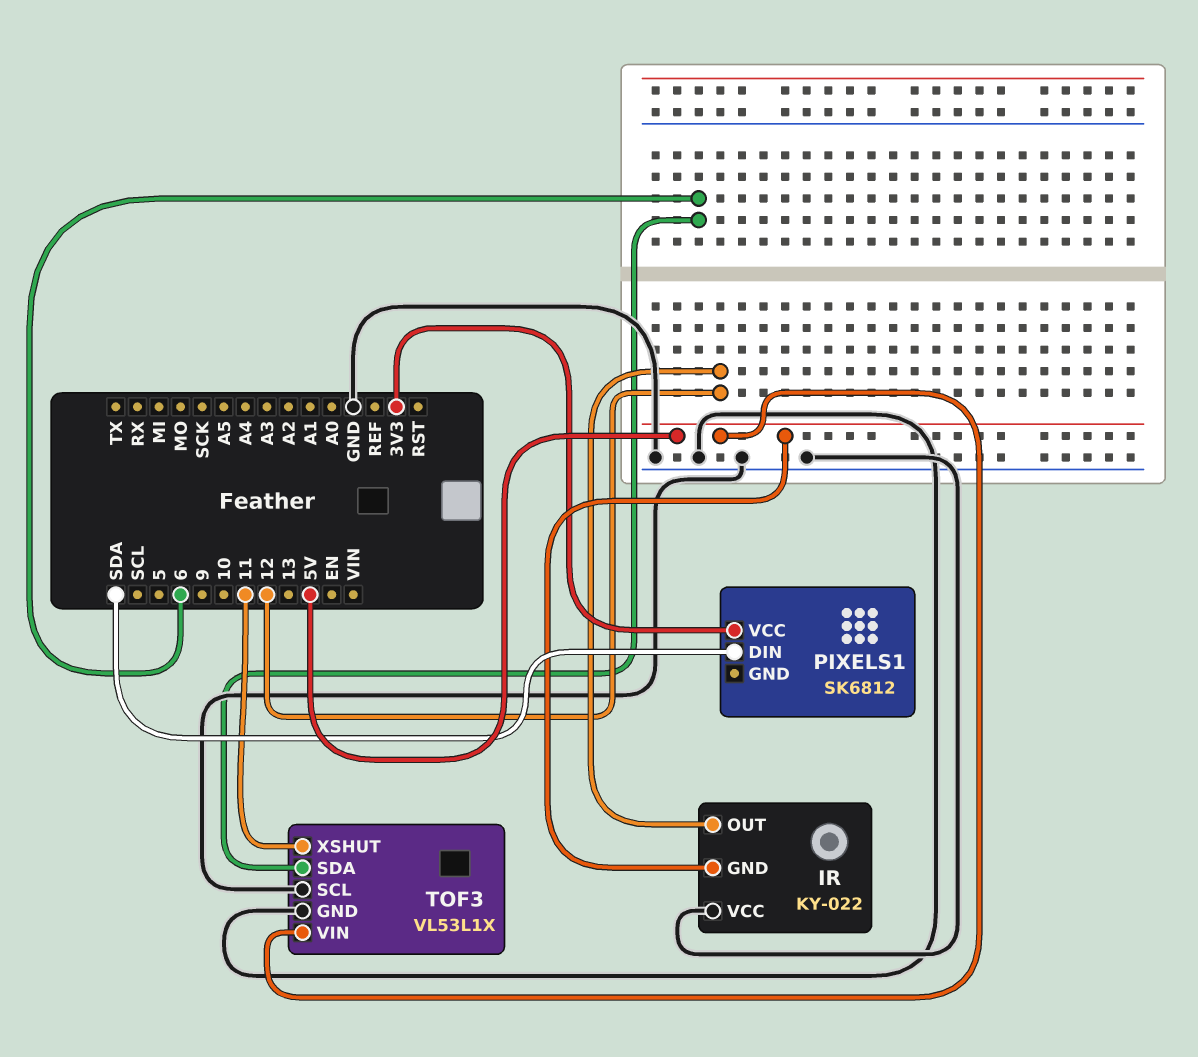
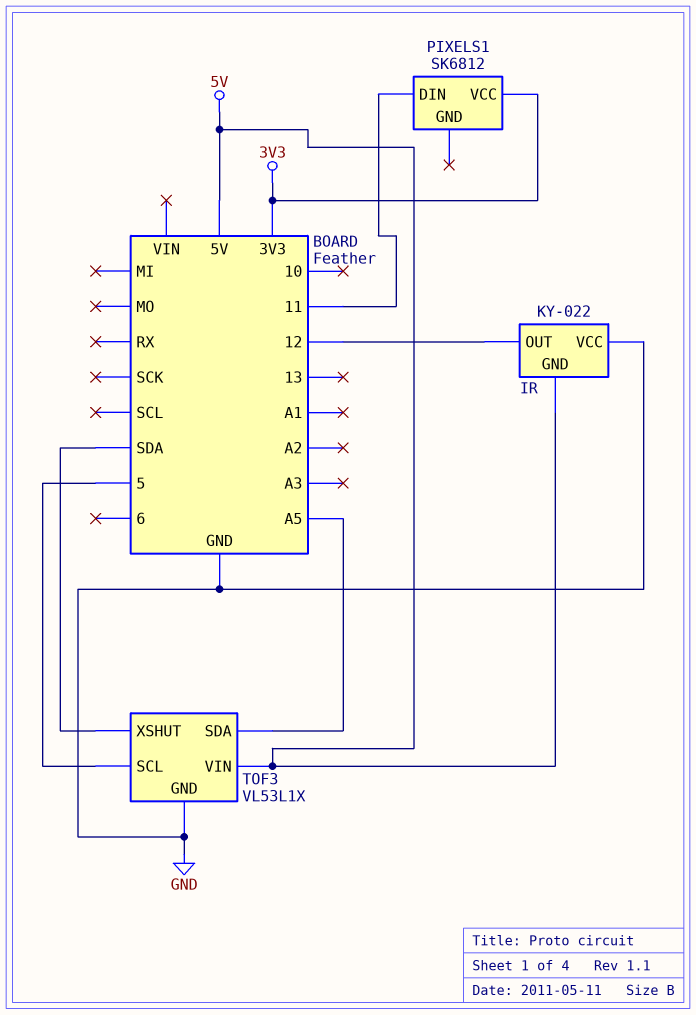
PIXELS1 pin DIN: SDA -> 11
TOF3 pin SCL: GND -> 5
TOF3 pin SDA: 6 -> A5
TOF3 pin XSHUT: 11 -> SDA

